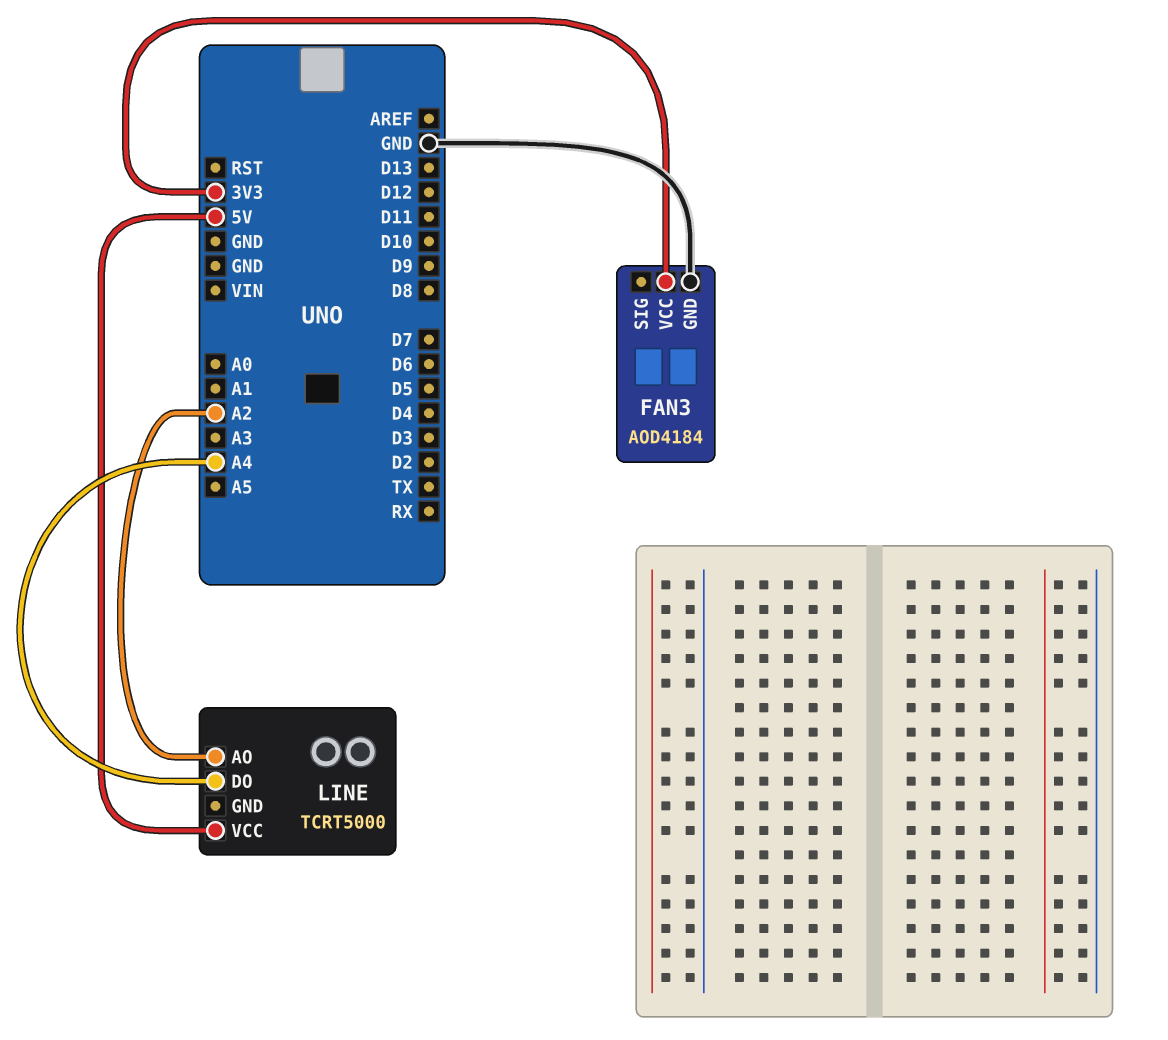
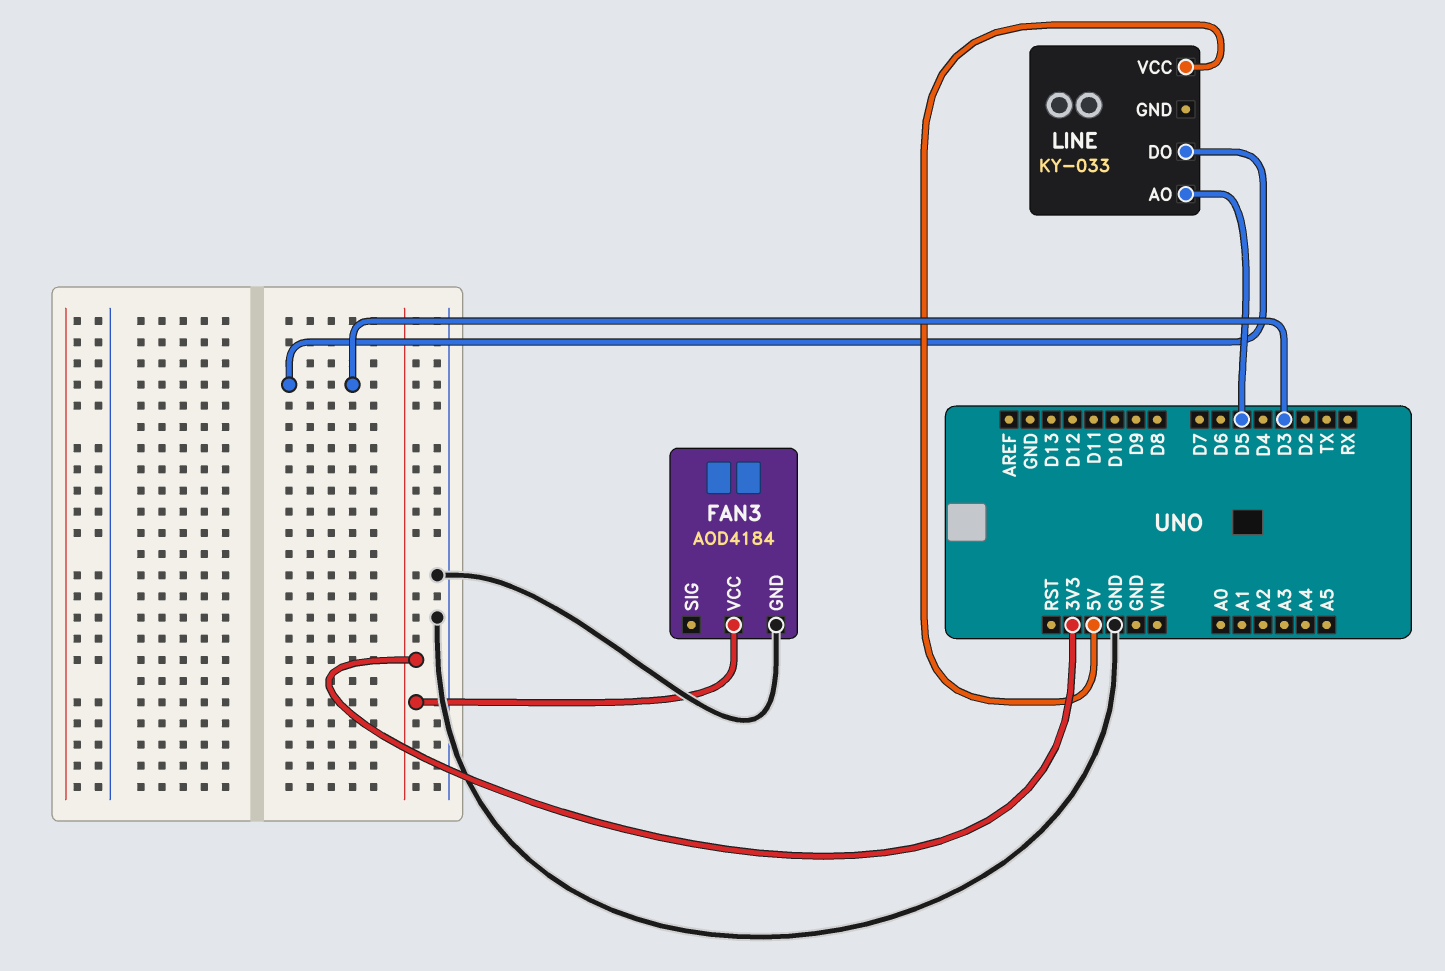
LINE: TCRT5000 -> KY-033
LINE pin AO: A2 -> D5
LINE pin DO: A4 -> D3

